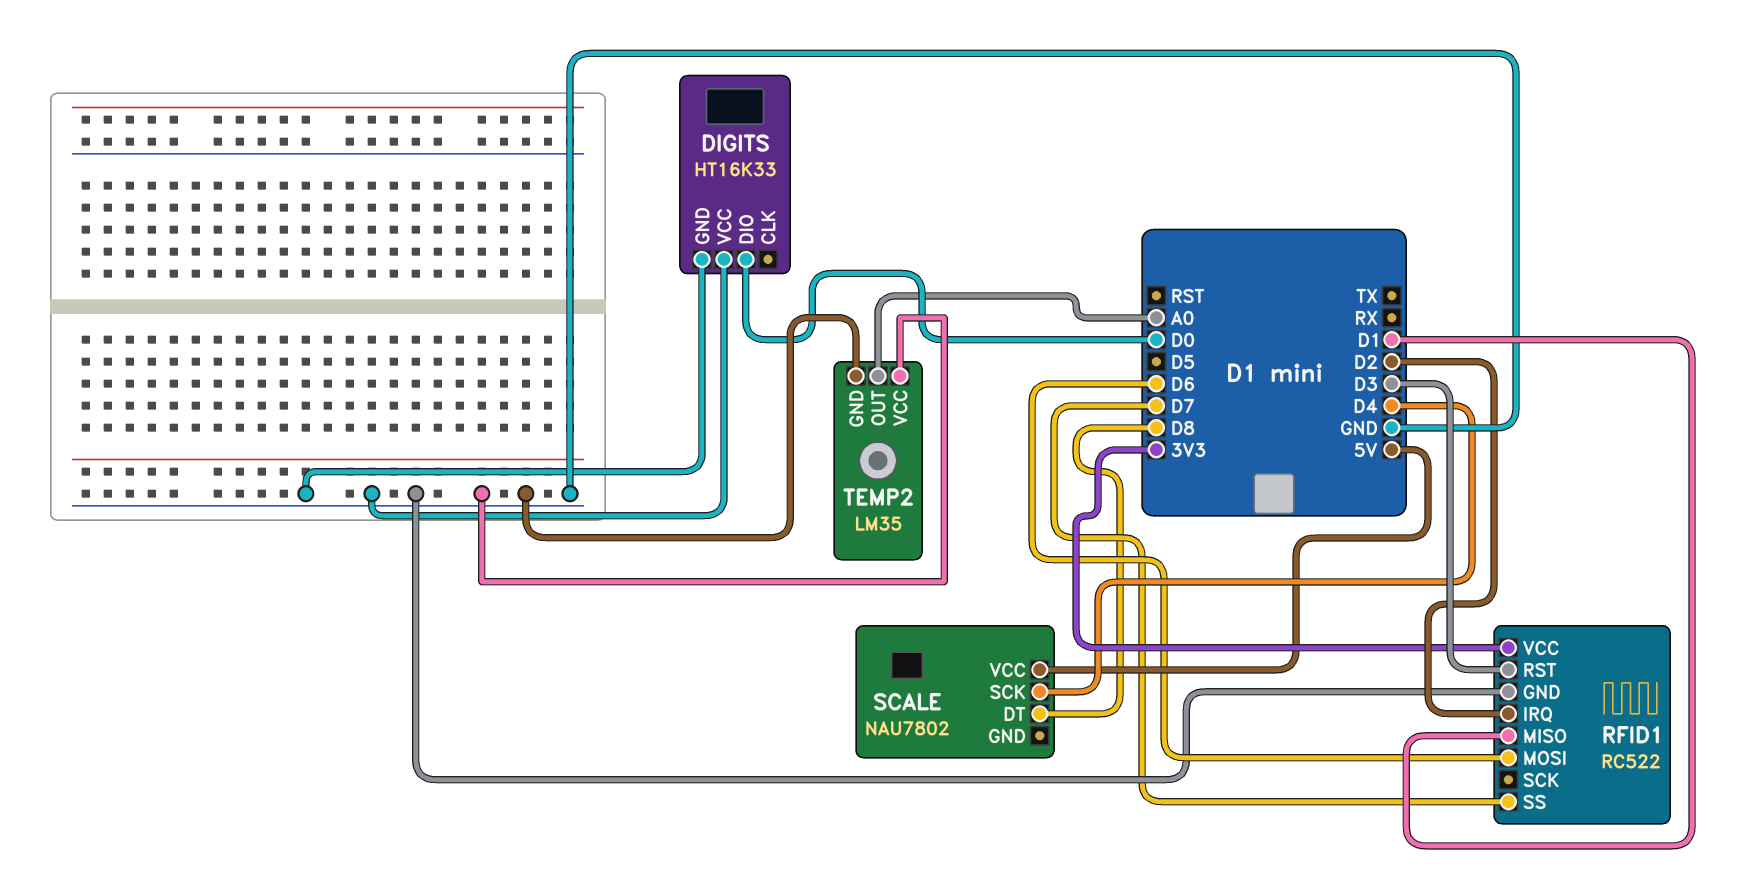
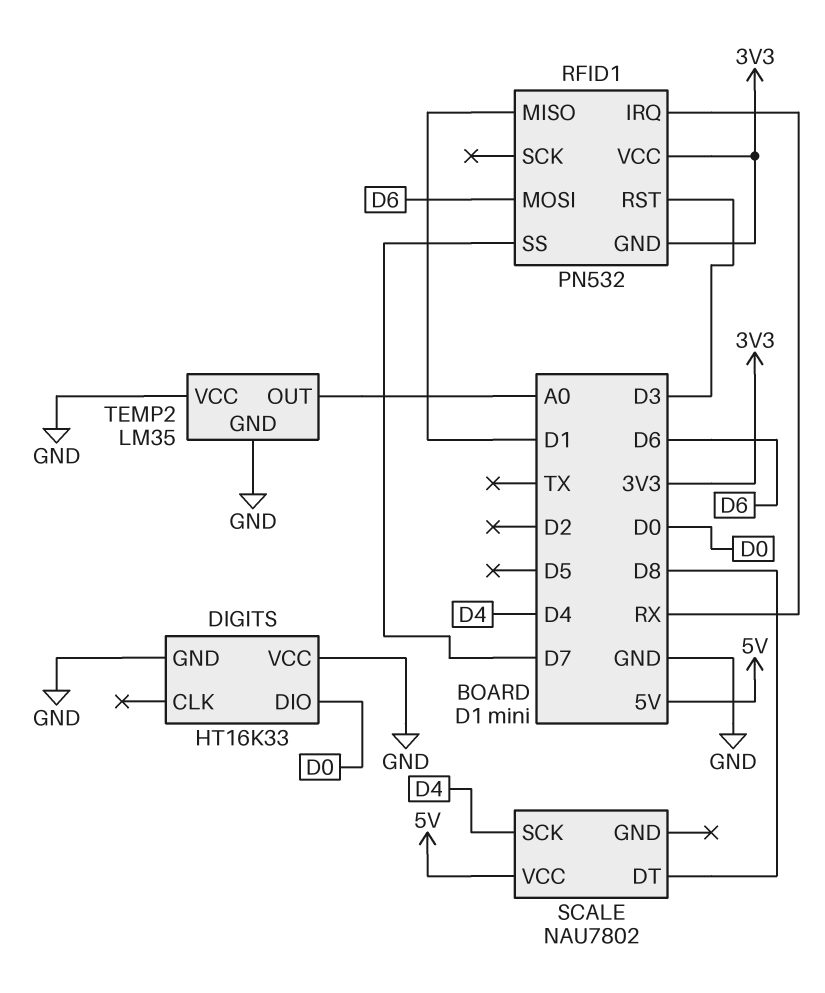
RFID1: RC522 -> PN532
RFID1 pin GND: GND -> 3V3
RFID1 pin IRQ: D2 -> RX

